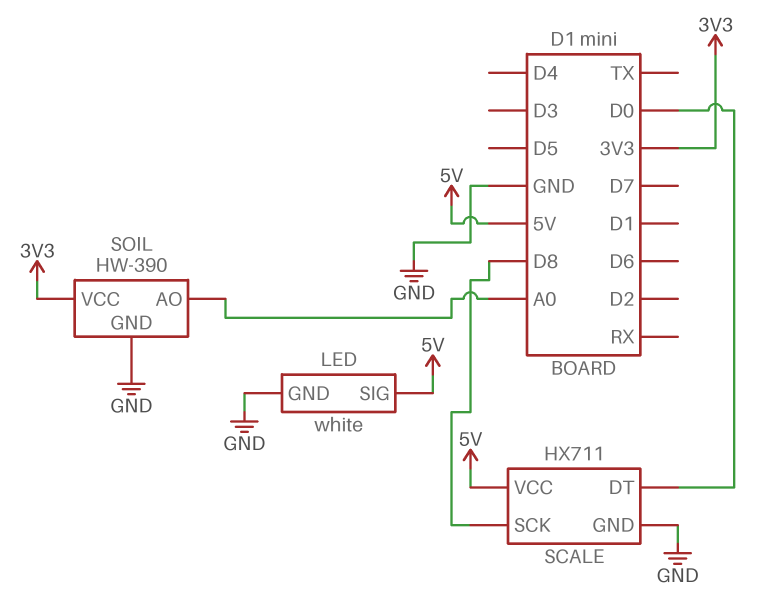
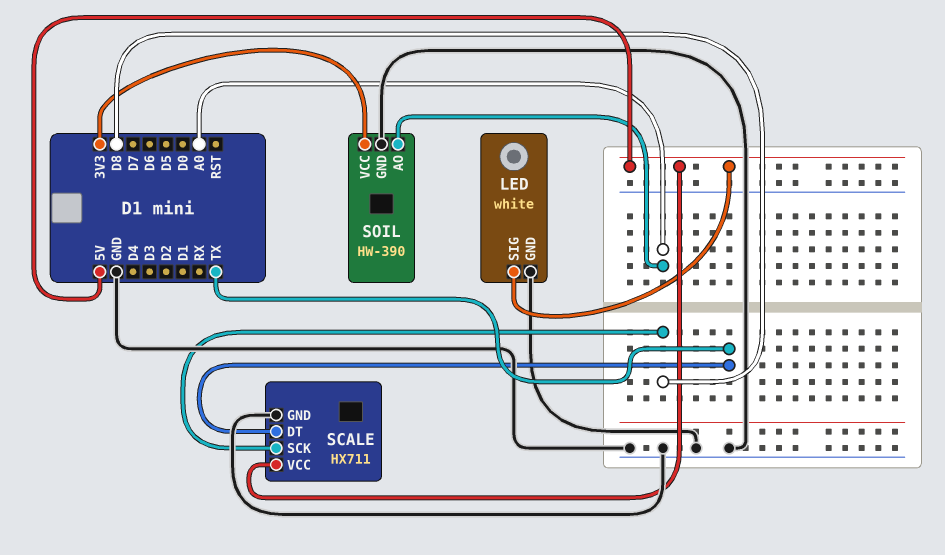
SCALE pin DT: D0 -> TX

